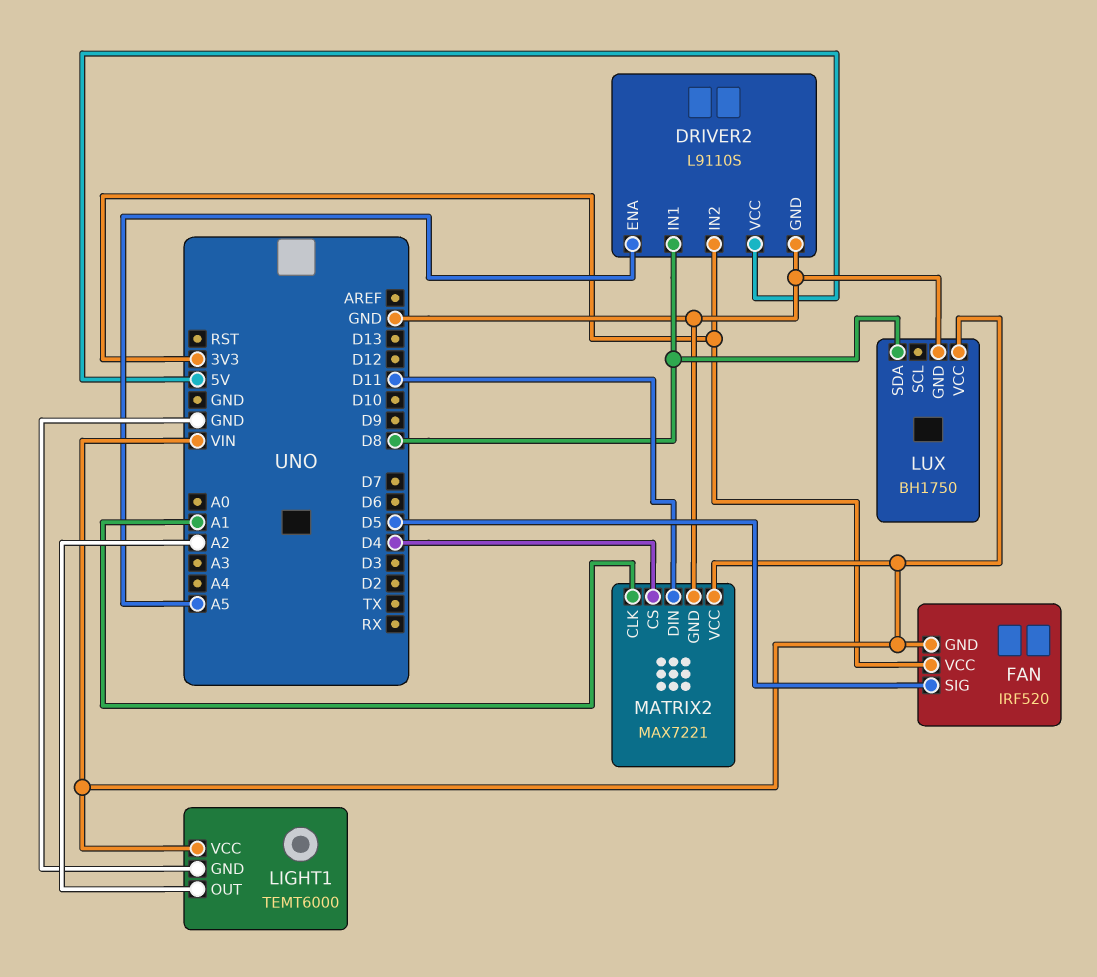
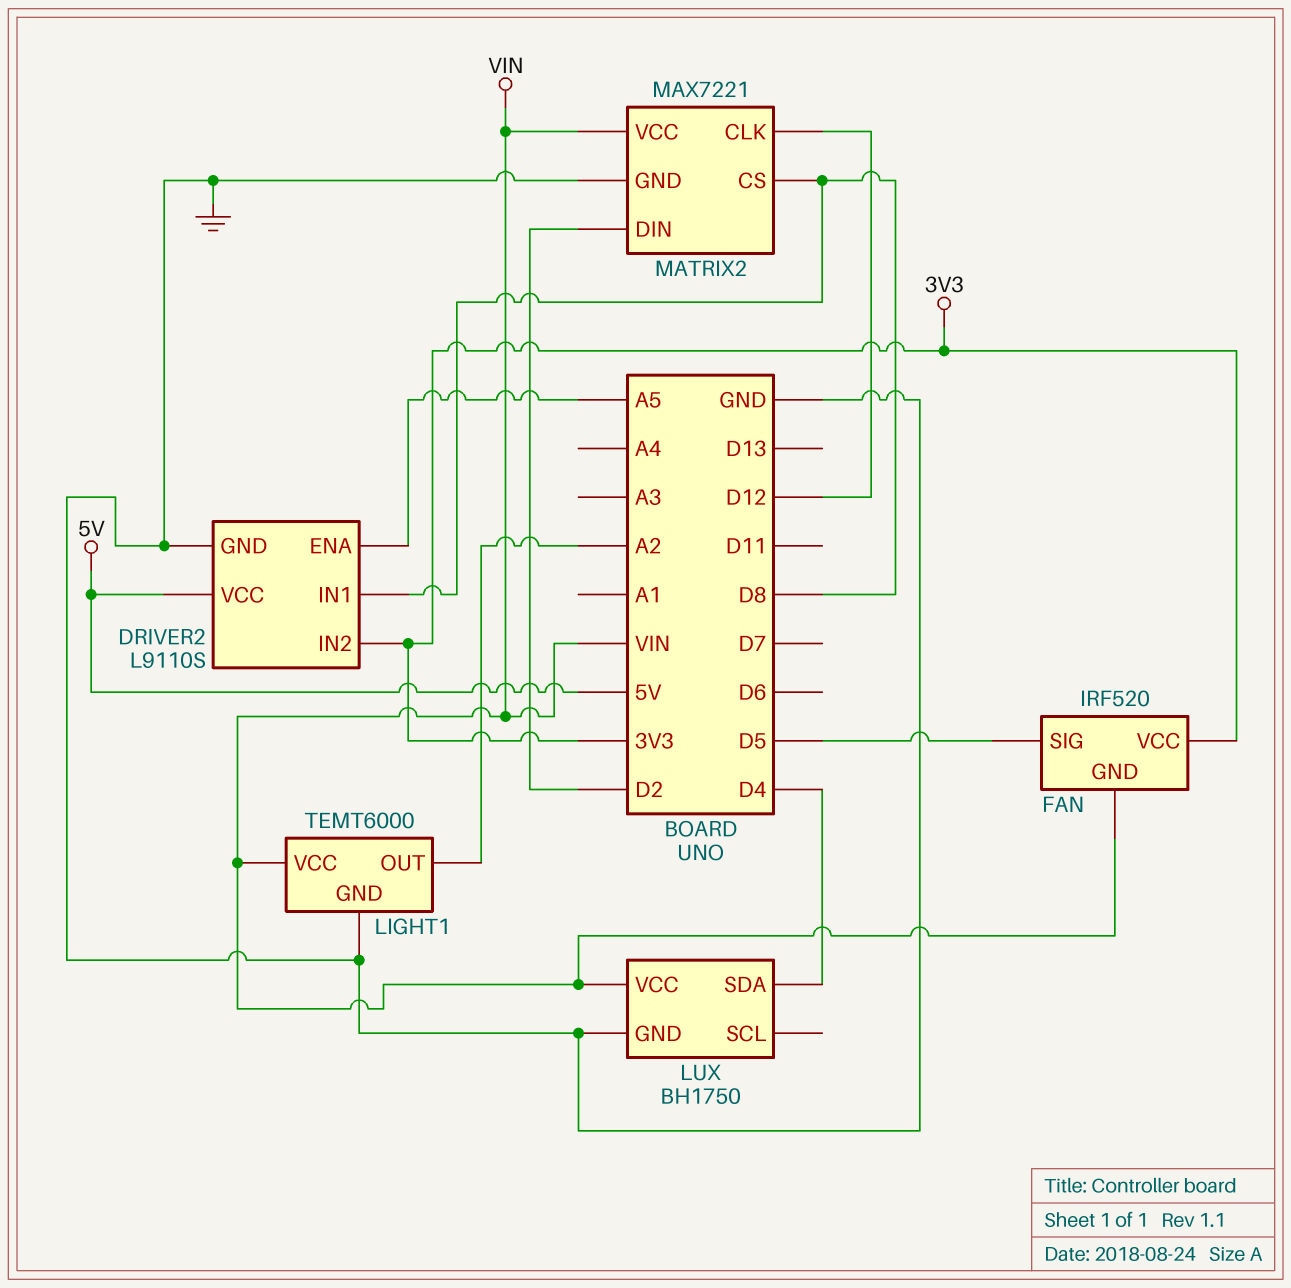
LUX pin SDA: D8 -> D4
MATRIX2 pin CLK: A1 -> D12
MATRIX2 pin CS: D4 -> D8
MATRIX2 pin DIN: D11 -> D2

